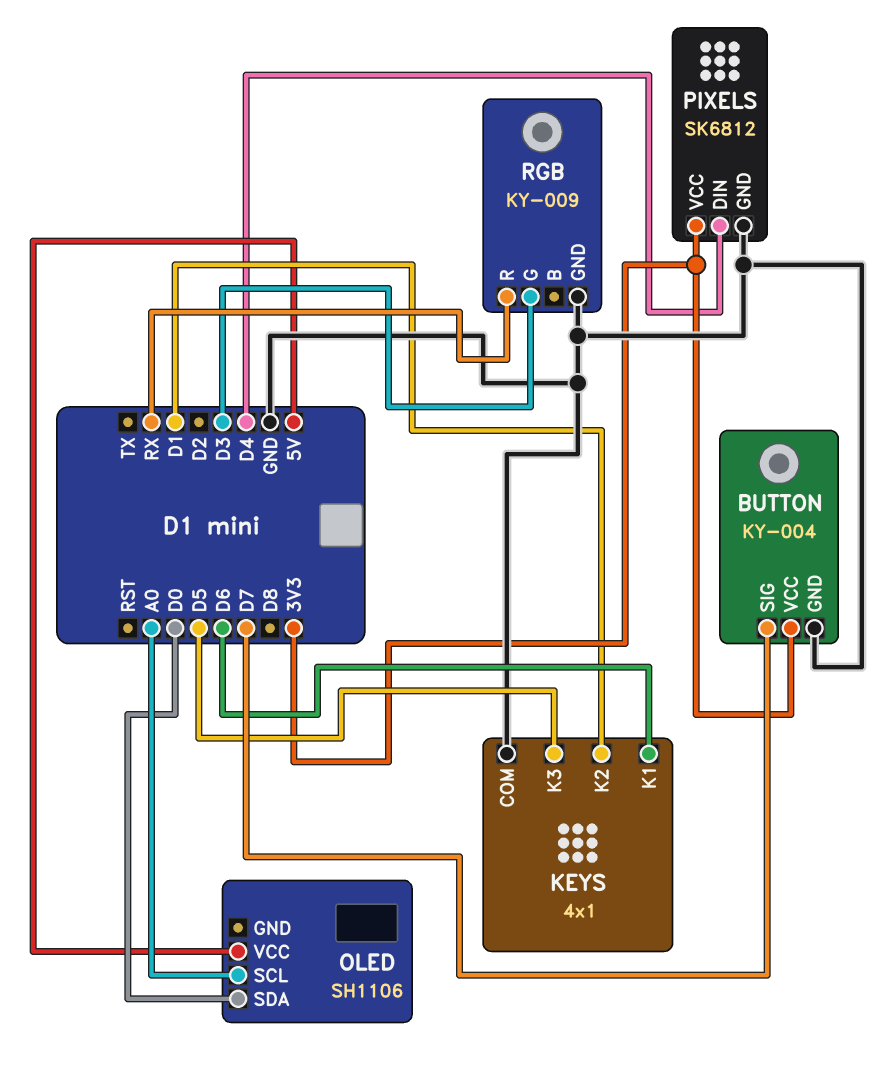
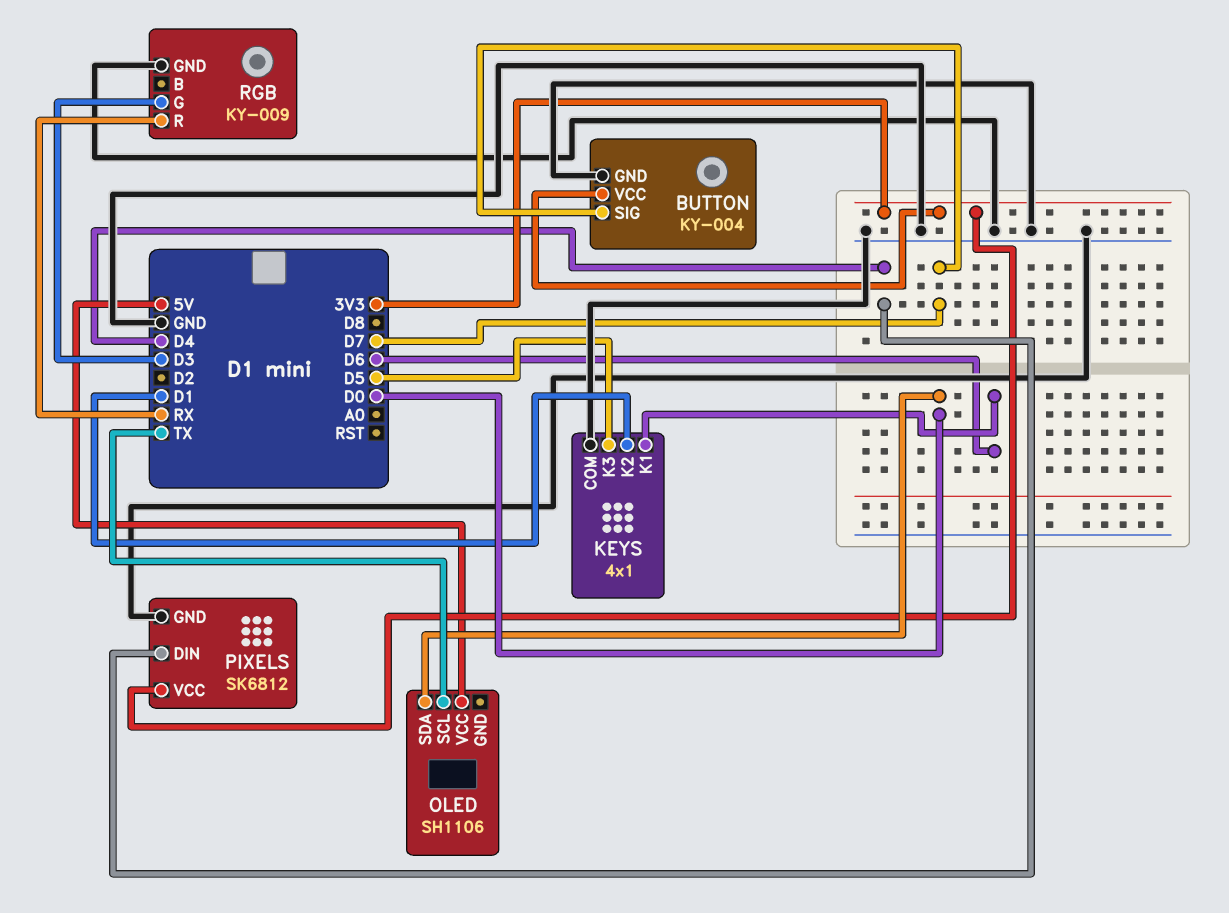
OLED pin SCL: A0 -> TX

